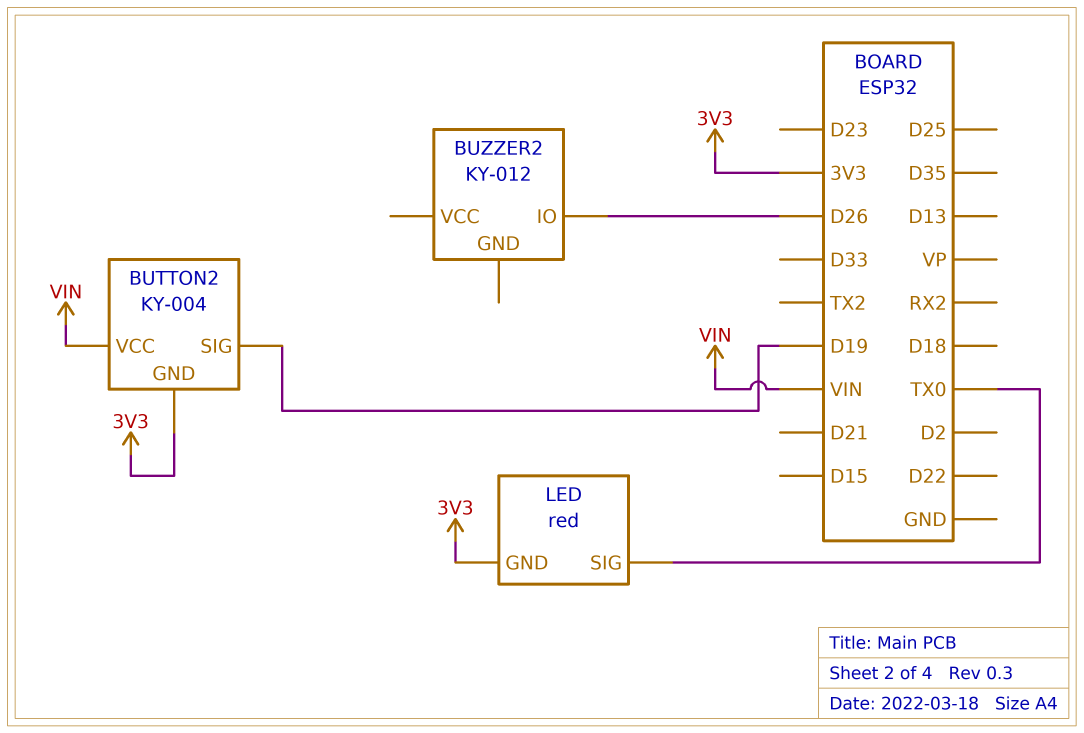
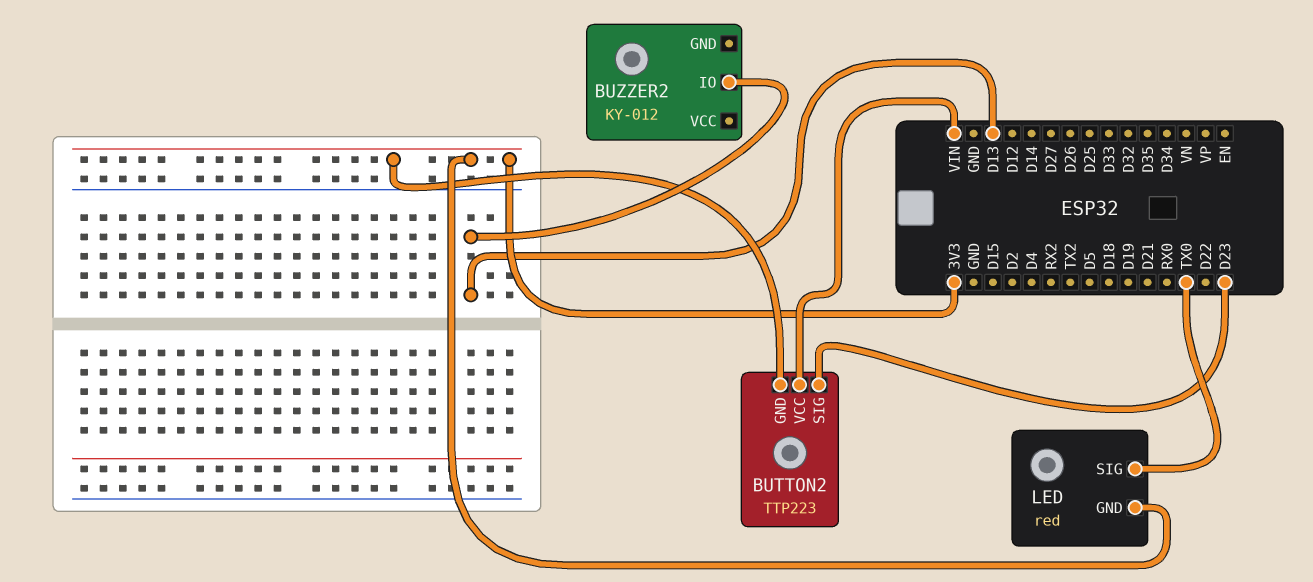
BUTTON2: KY-004 -> TTP223
BUTTON2 pin SIG: D19 -> D23
BUZZER2 pin IO: D26 -> D13

